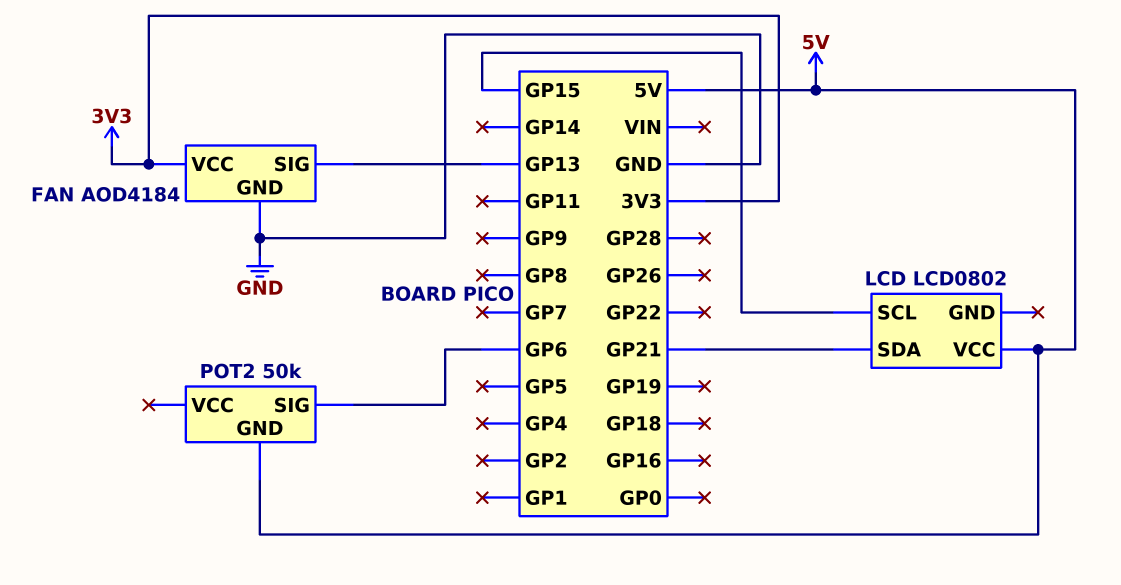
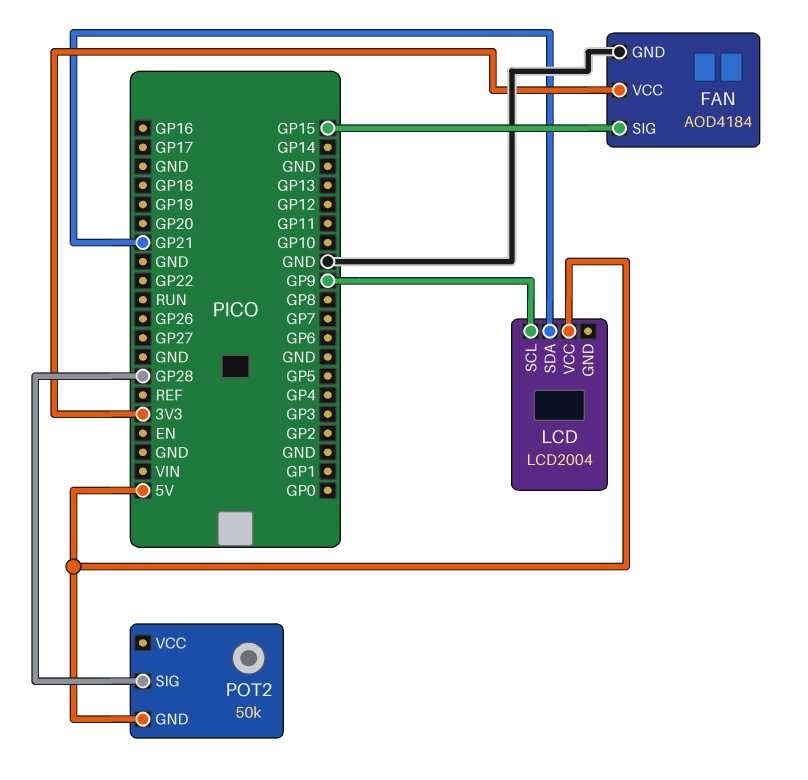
FAN pin SIG: GP13 -> GP15
LCD: LCD0802 -> LCD2004
LCD pin SCL: GP15 -> GP9
POT2 pin SIG: GP6 -> GP28

